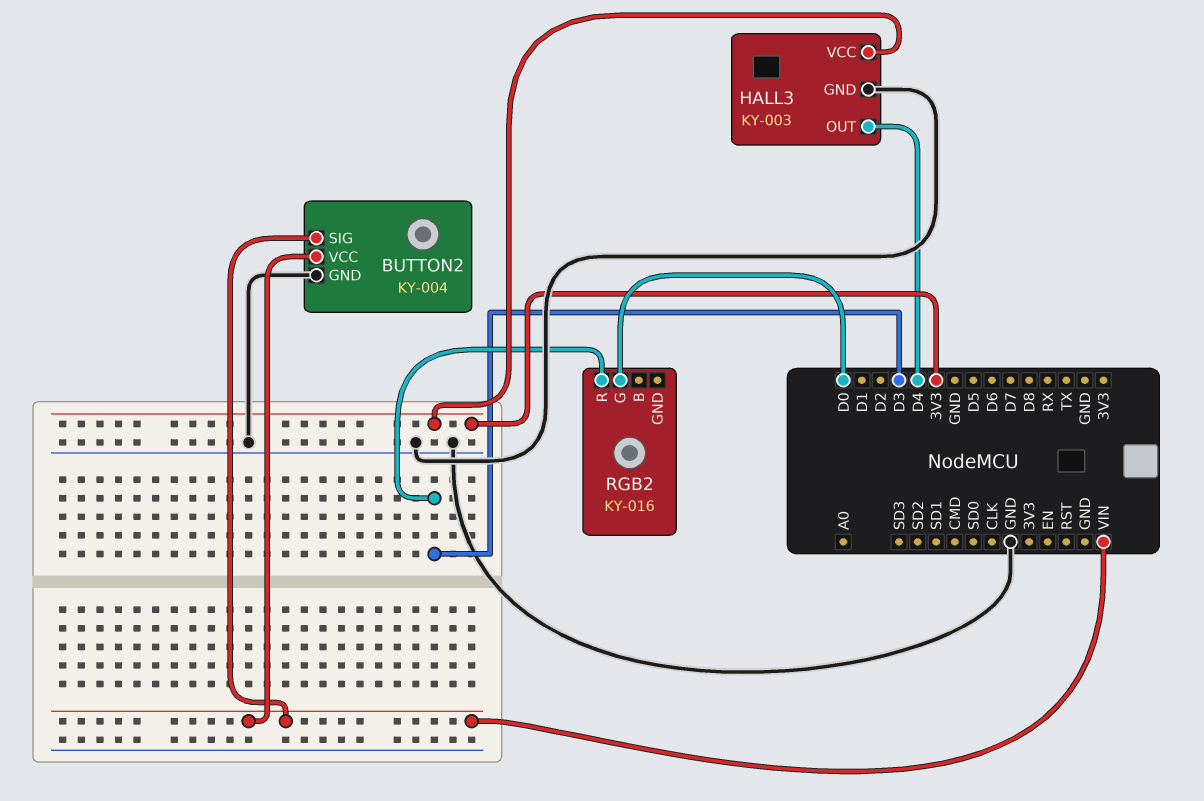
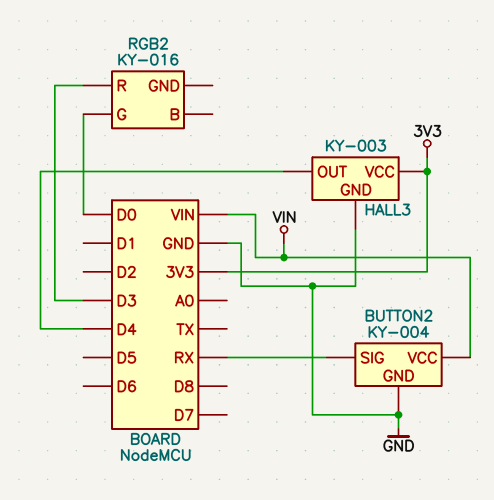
BUTTON2 pin SIG: VIN -> RX

